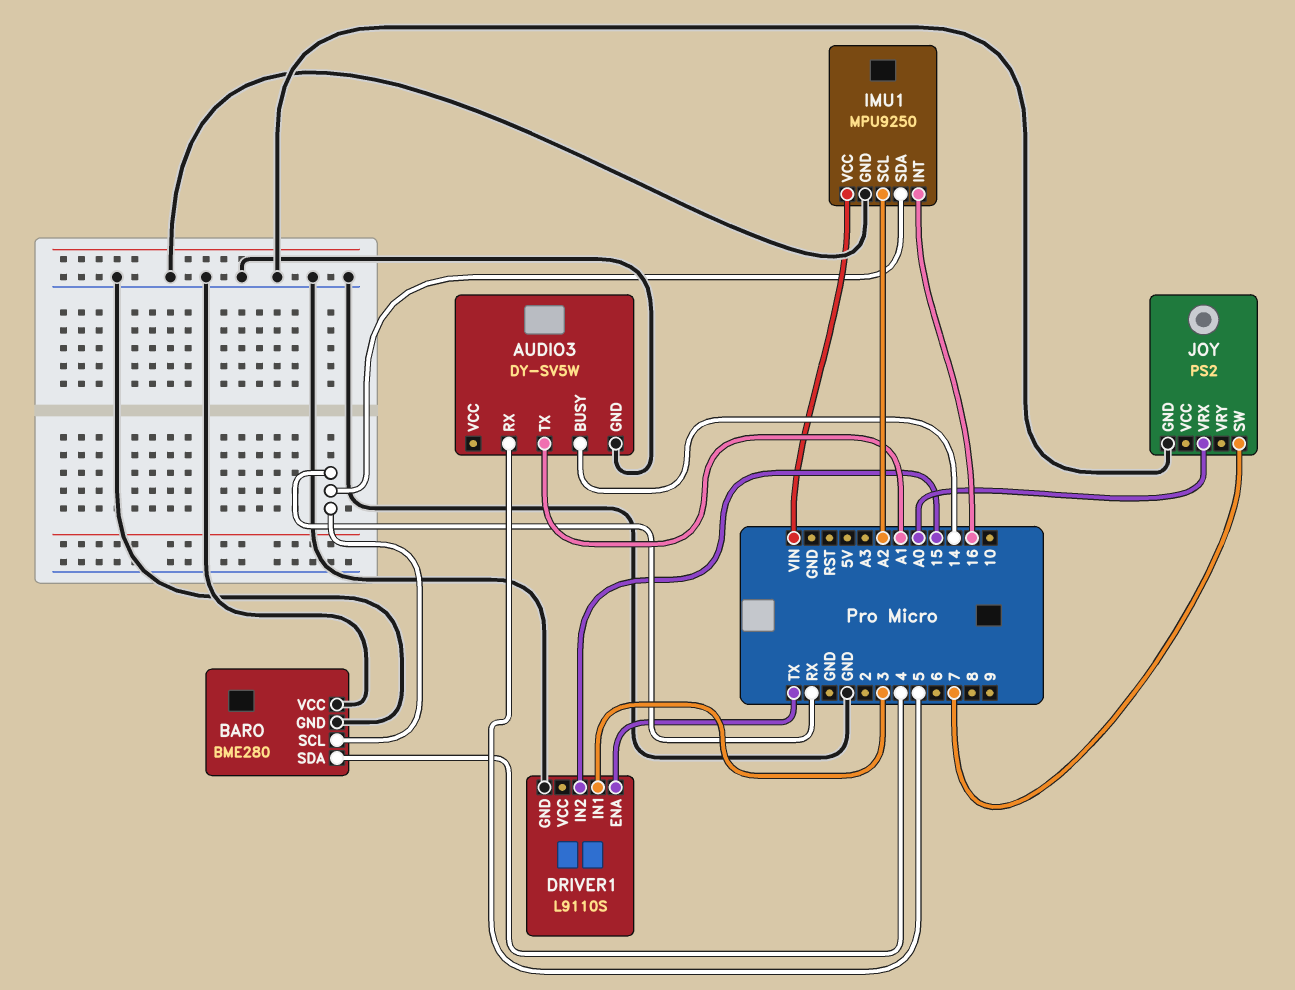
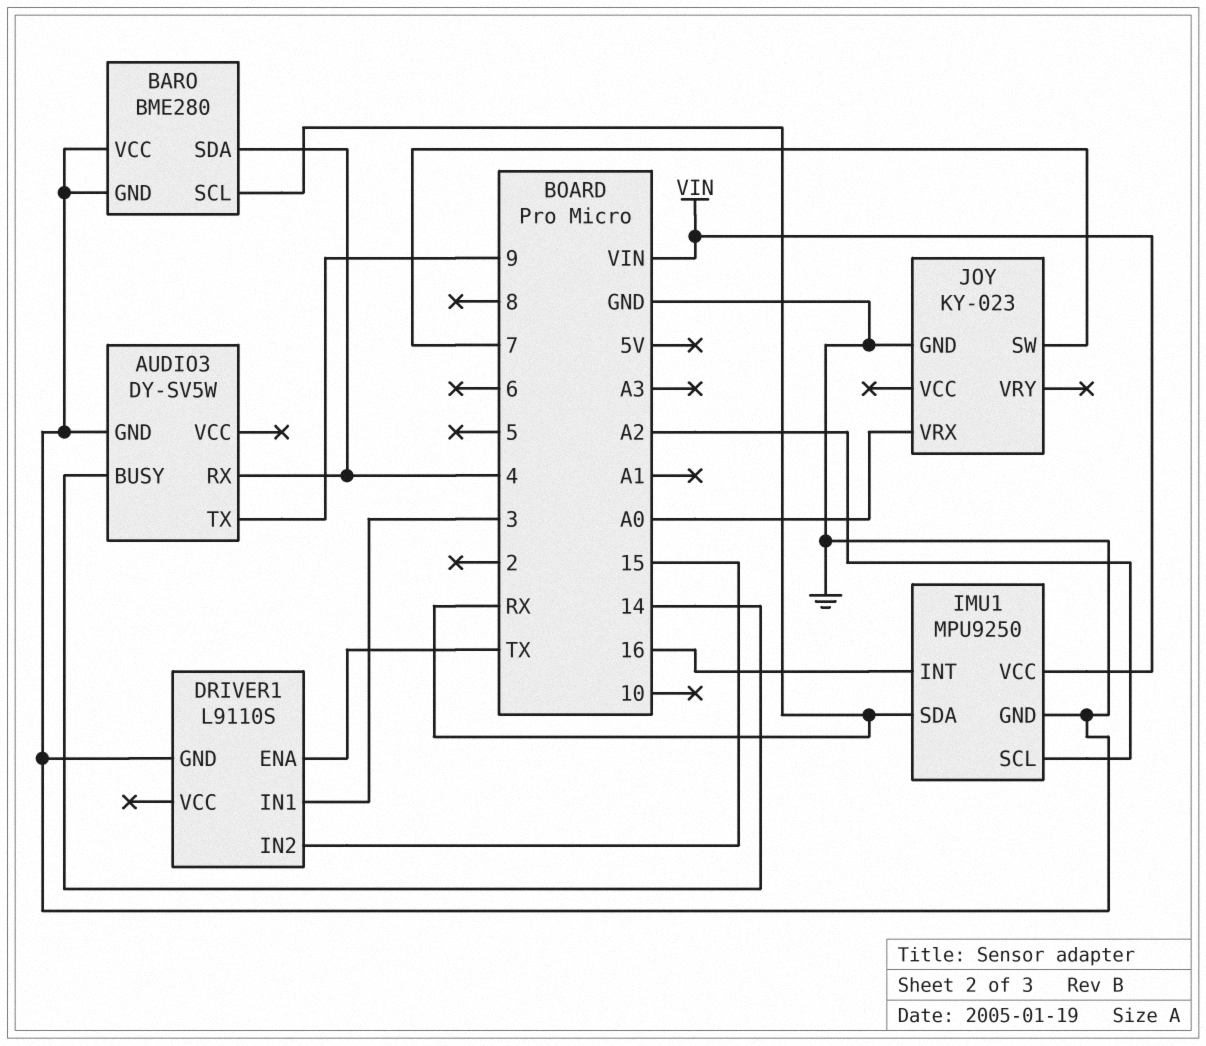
AUDIO3 pin RX: 5 -> 4
AUDIO3 pin TX: A1 -> 9
JOY: PS2 -> KY-023

